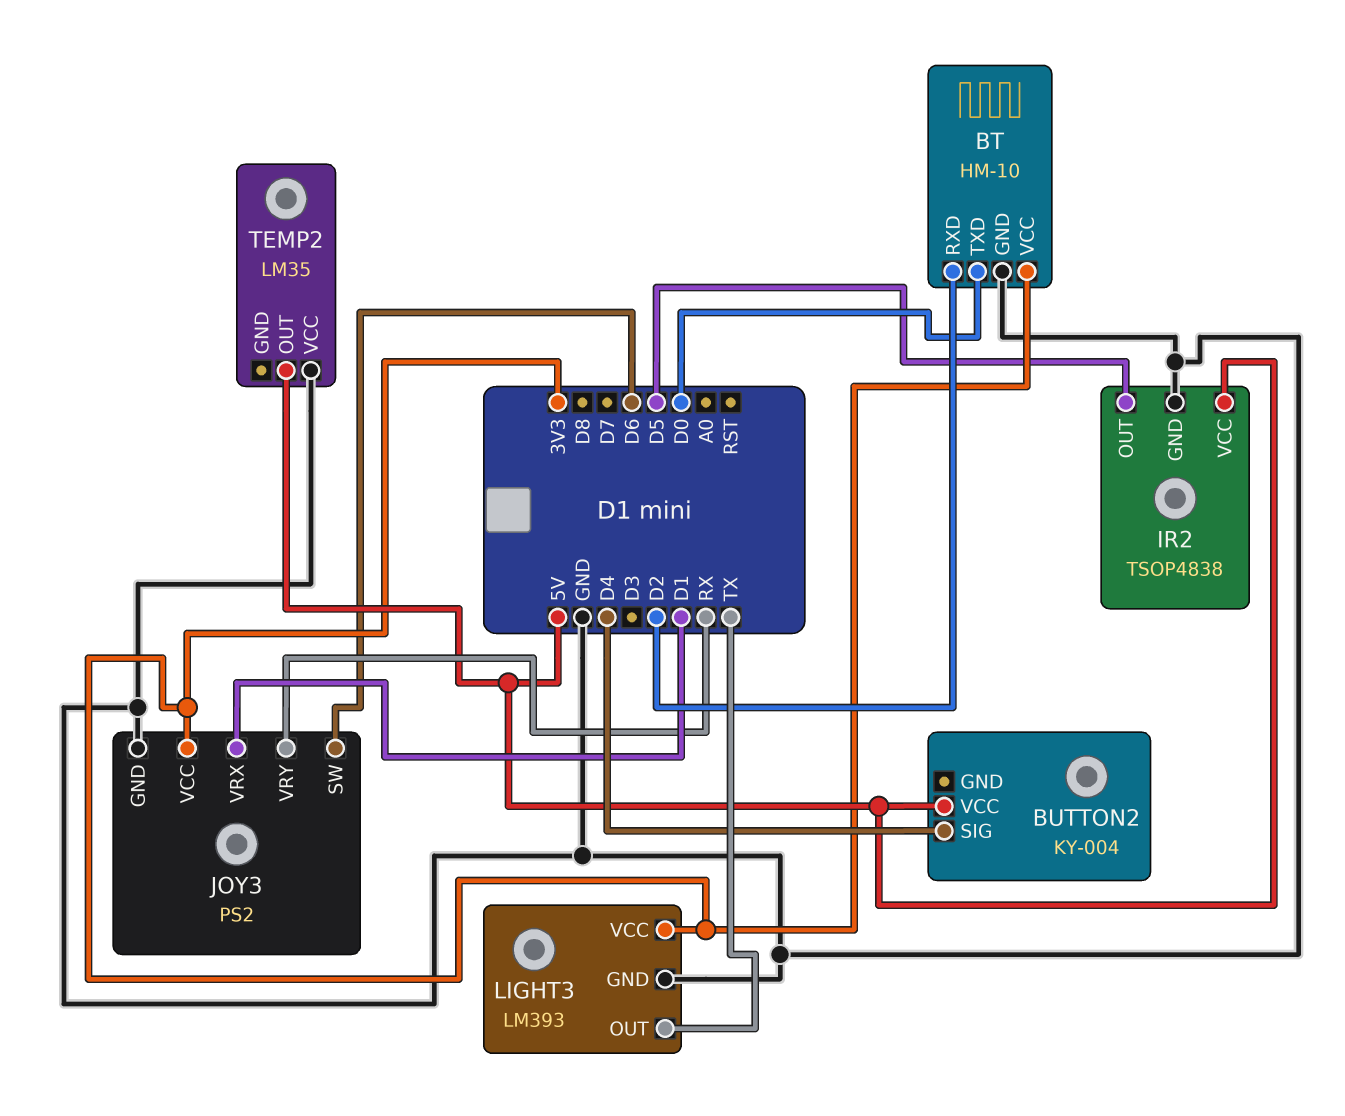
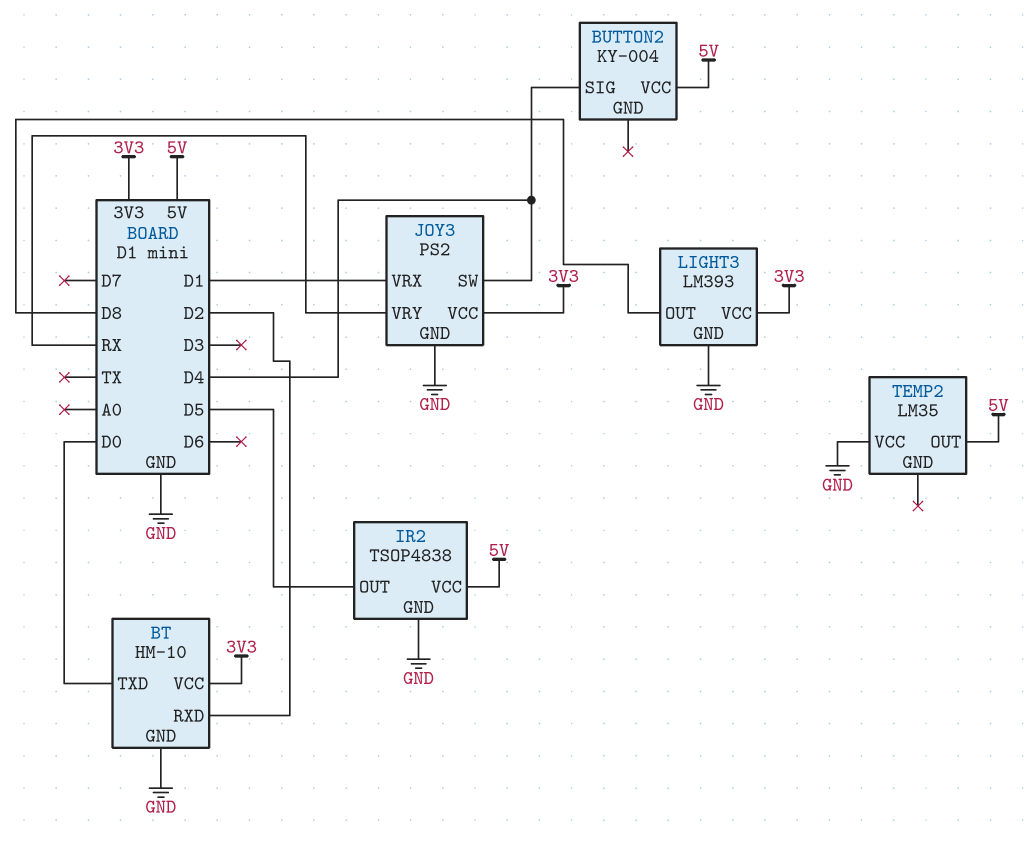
JOY3 pin SW: D6 -> D4
LIGHT3 pin OUT: TX -> D8

